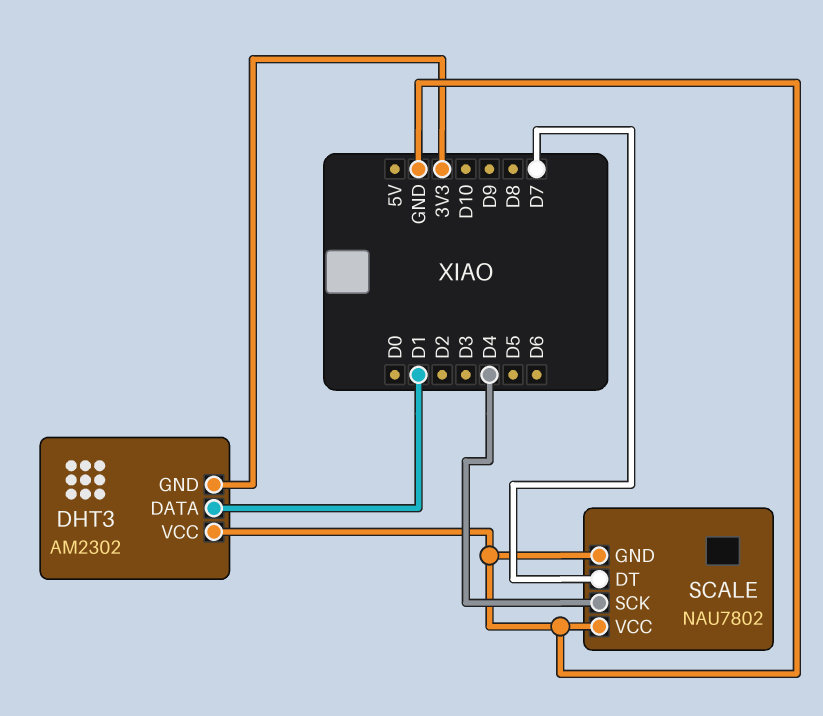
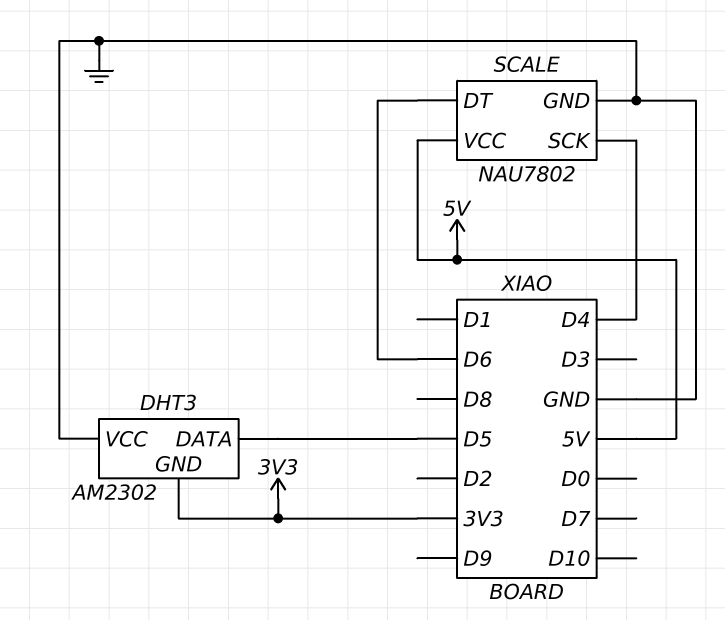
DHT3 pin DATA: D1 -> D5
SCALE pin DT: D7 -> D6
SCALE pin VCC: GND -> 5V

